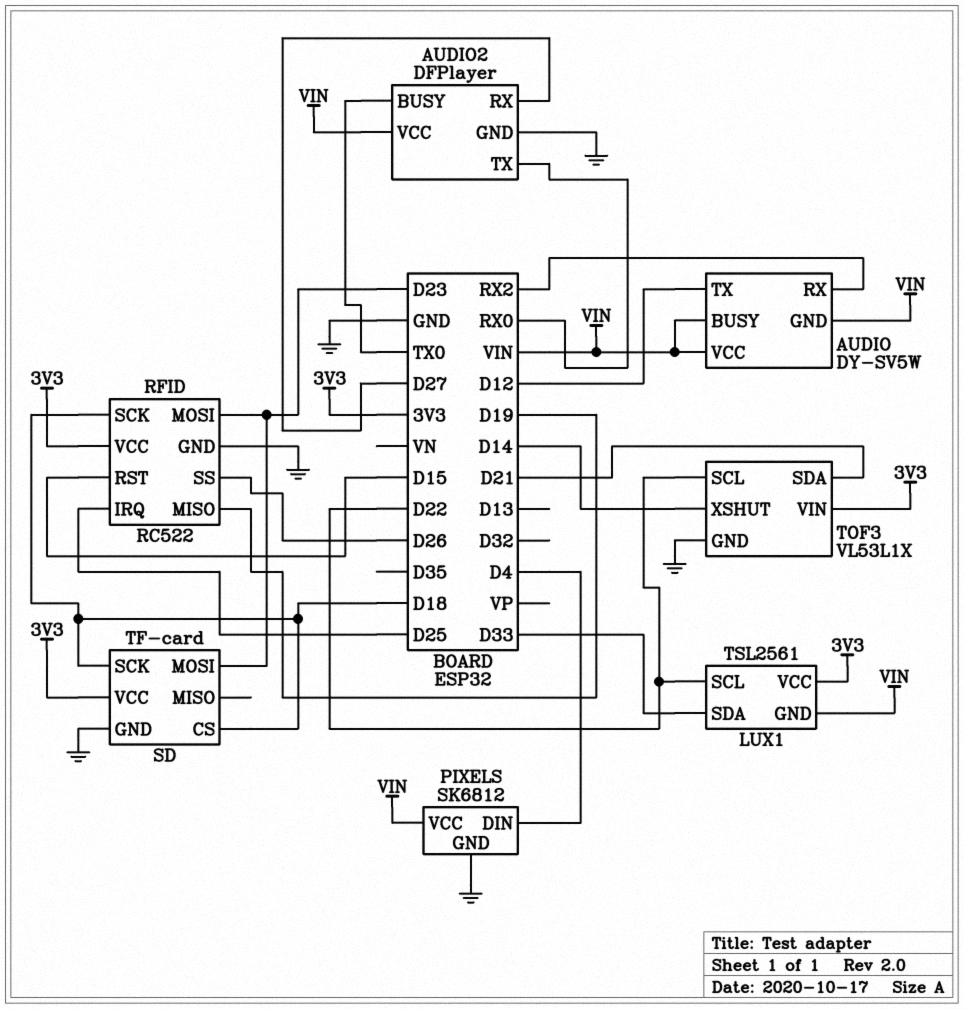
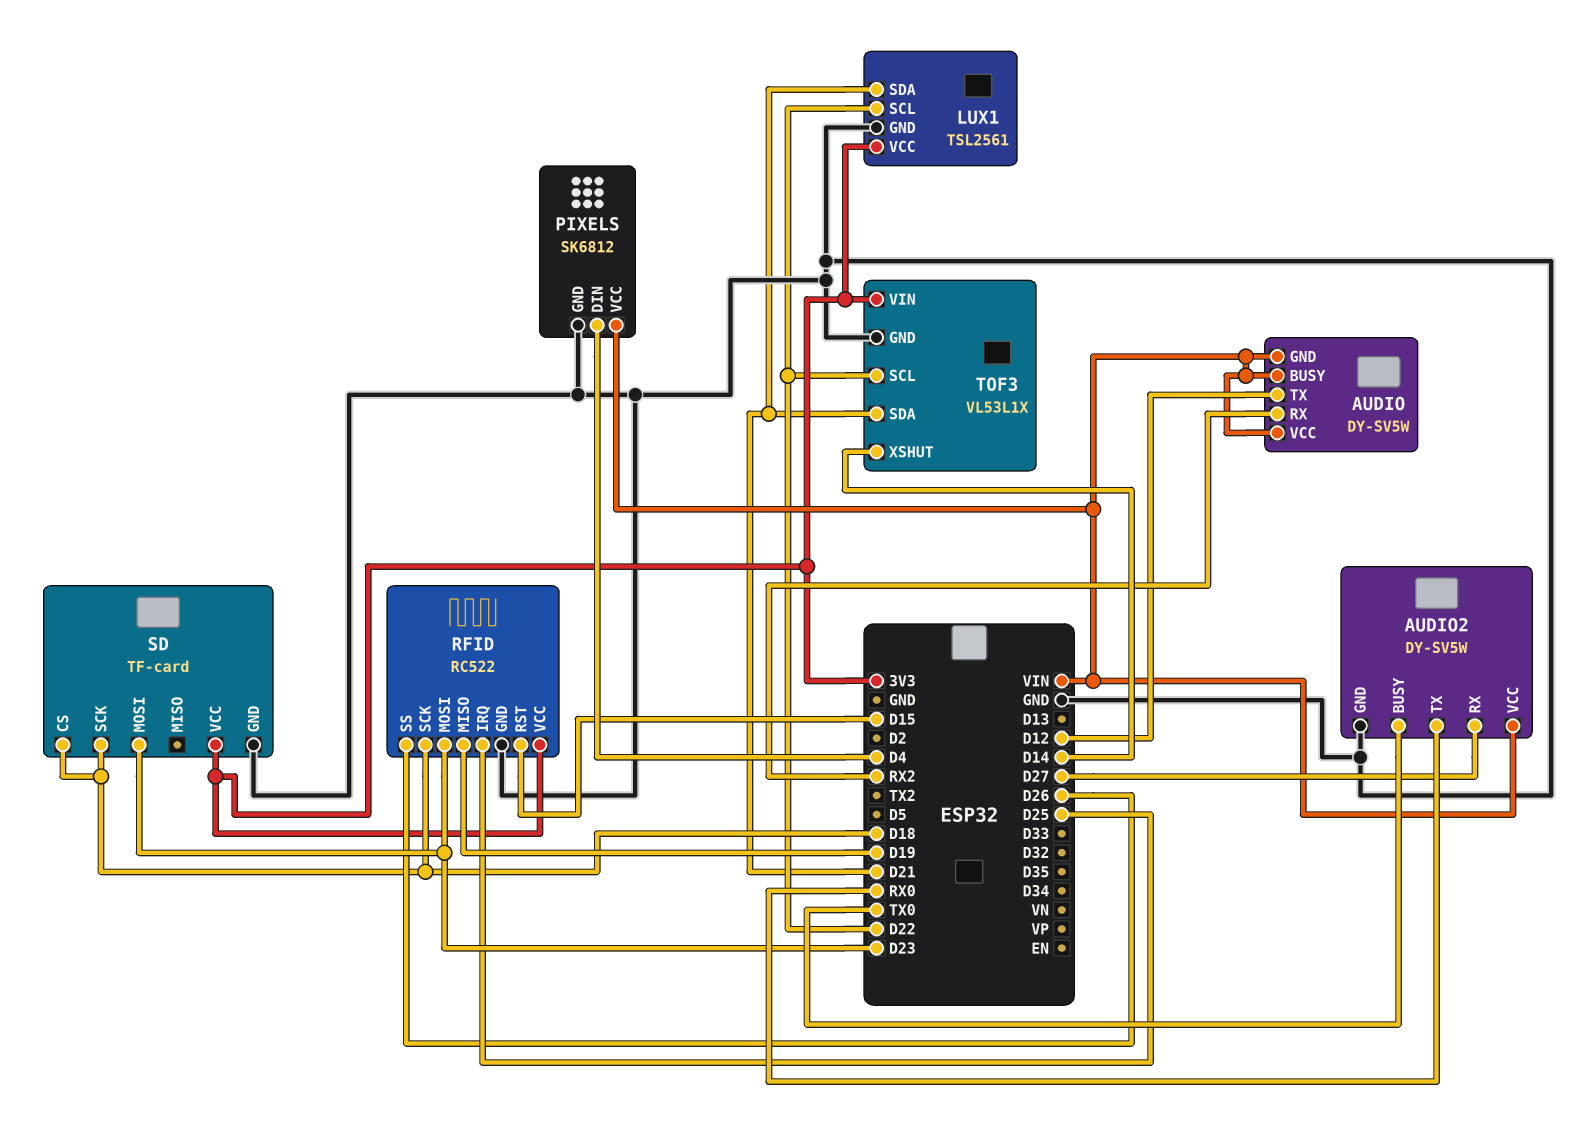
AUDIO2: DFPlayer -> DY-SV5W
LUX1 pin GND: VIN -> GND
LUX1 pin SDA: D33 -> D21

